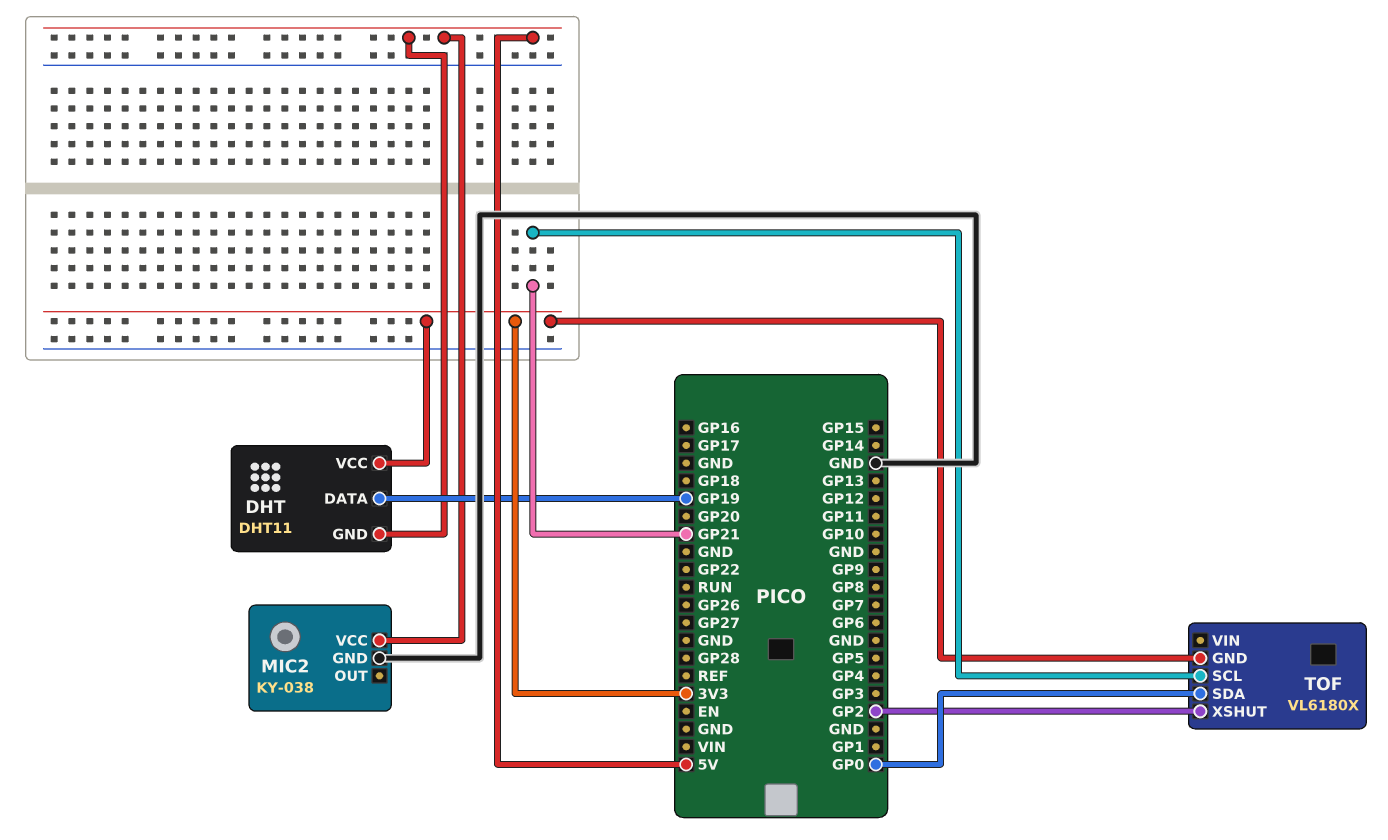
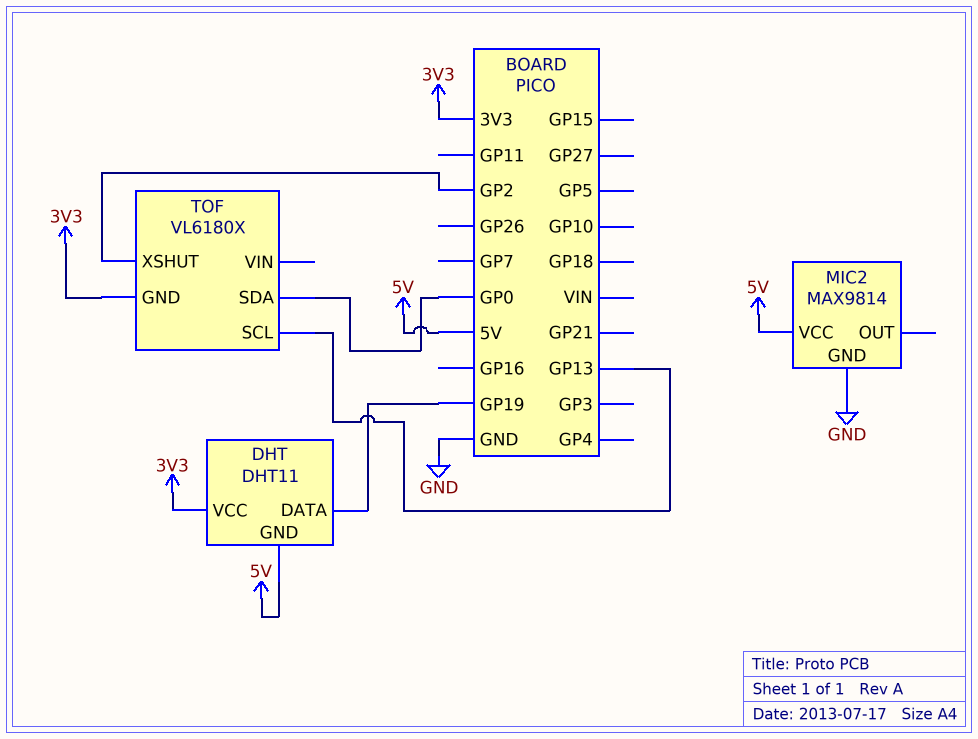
MIC2: KY-038 -> MAX9814
TOF pin SCL: GP21 -> GP13

